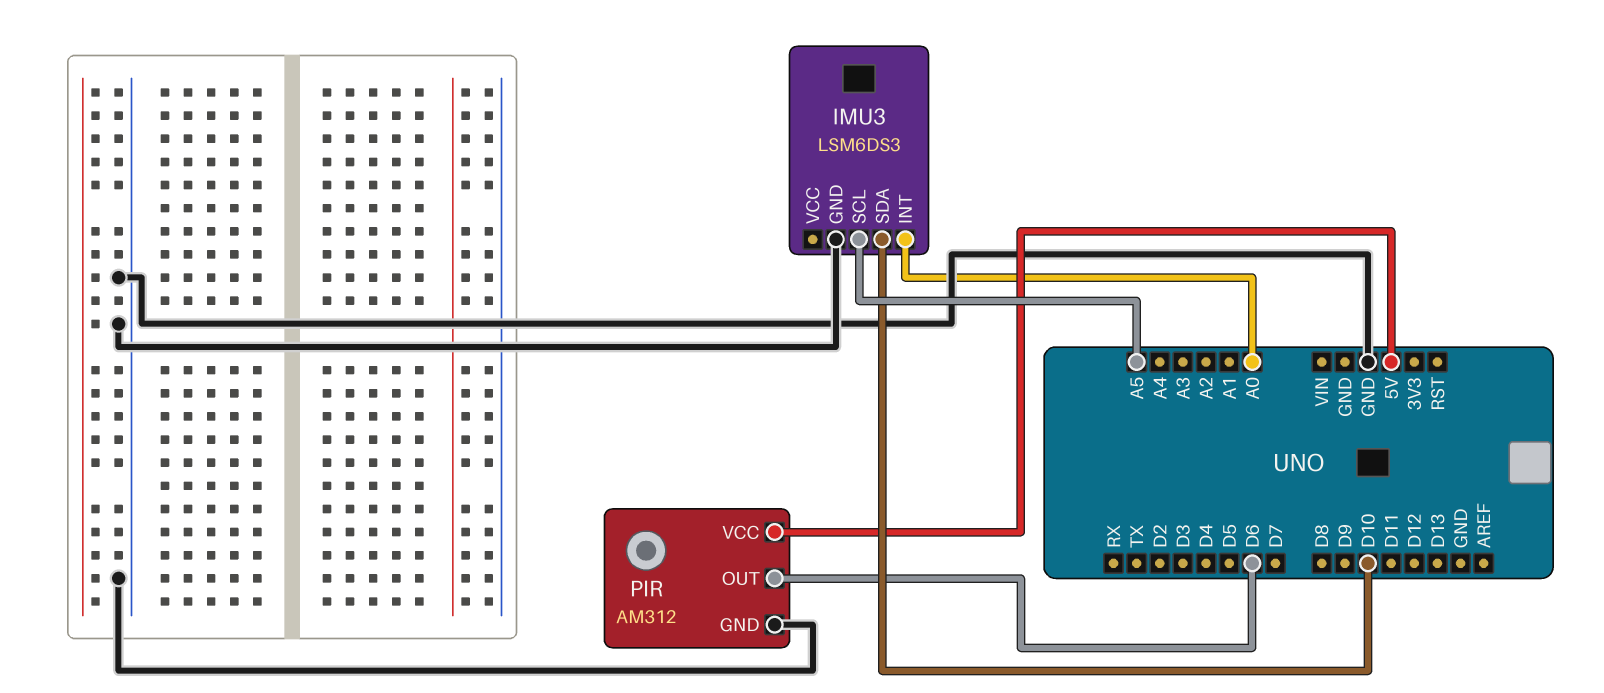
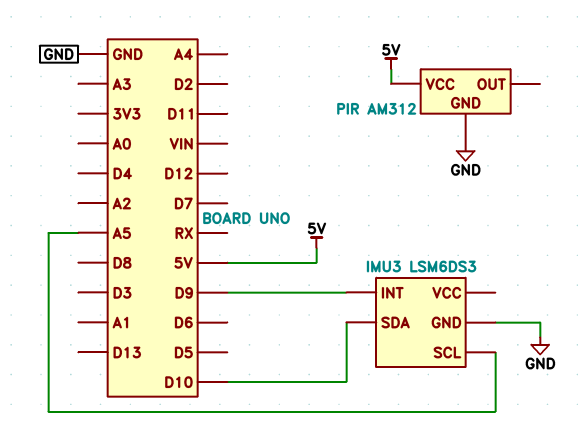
IMU3 pin INT: A0 -> D9
PIR pin OUT: D6 -> none

